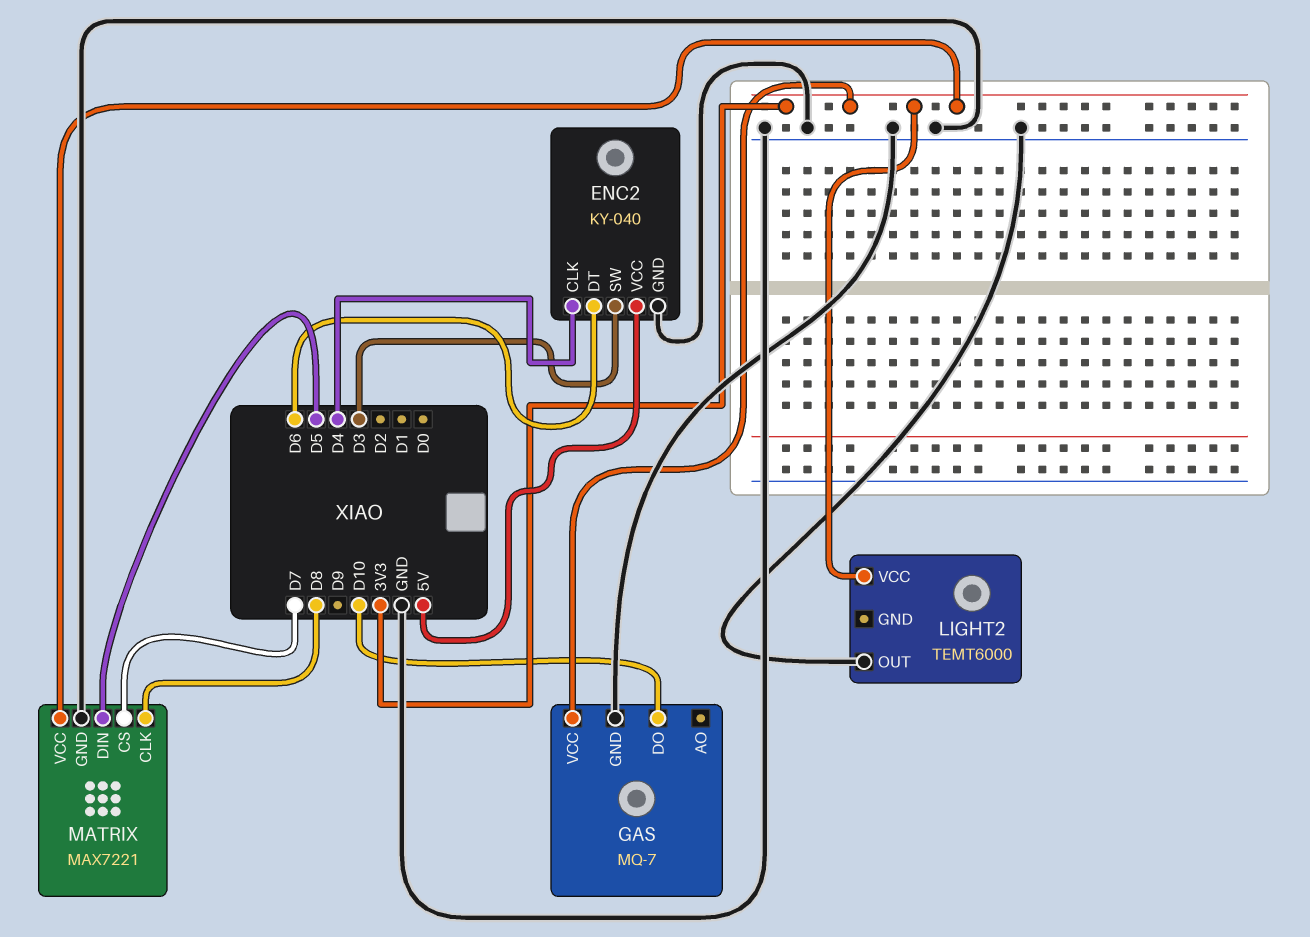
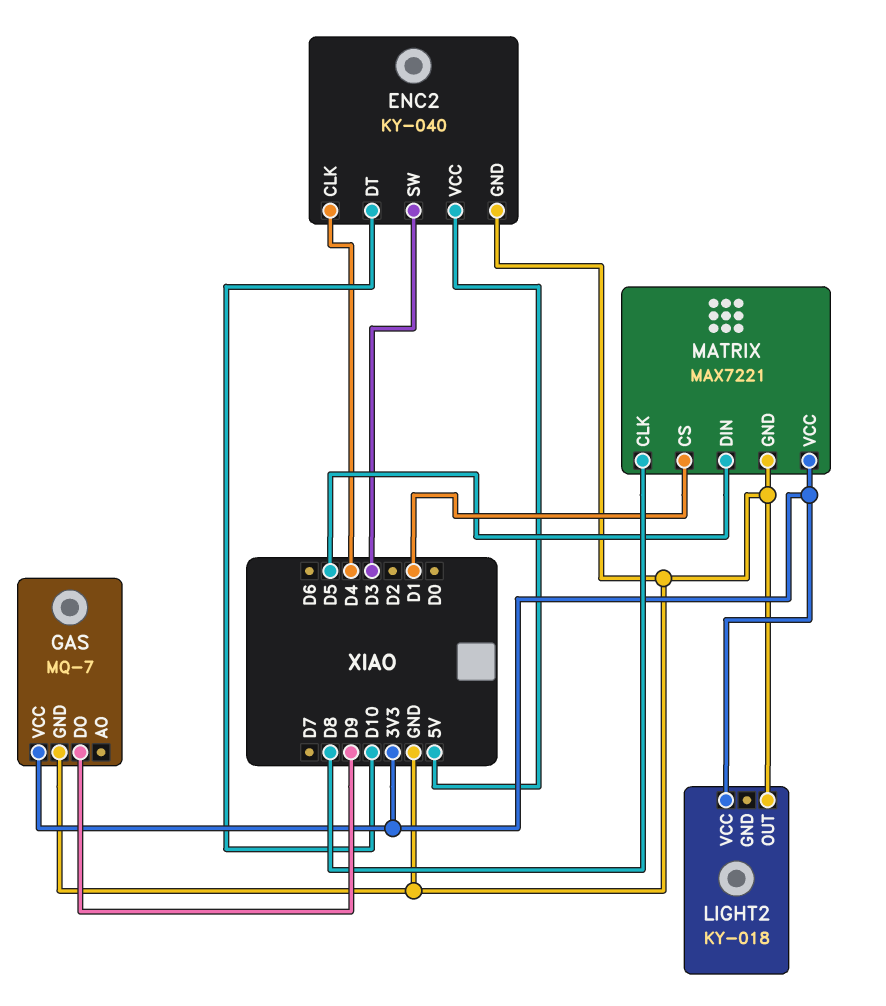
ENC2 pin DT: D6 -> D10
GAS pin DO: D10 -> D9
LIGHT2: TEMT6000 -> KY-018
MATRIX pin CS: D7 -> D1

